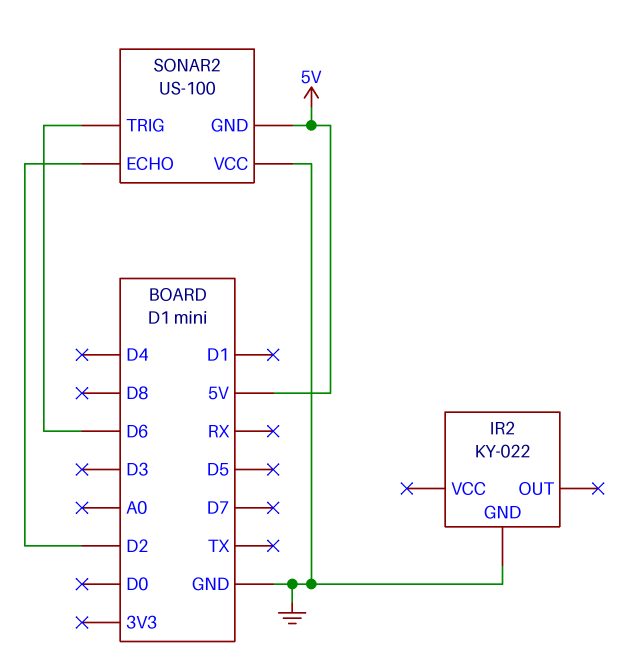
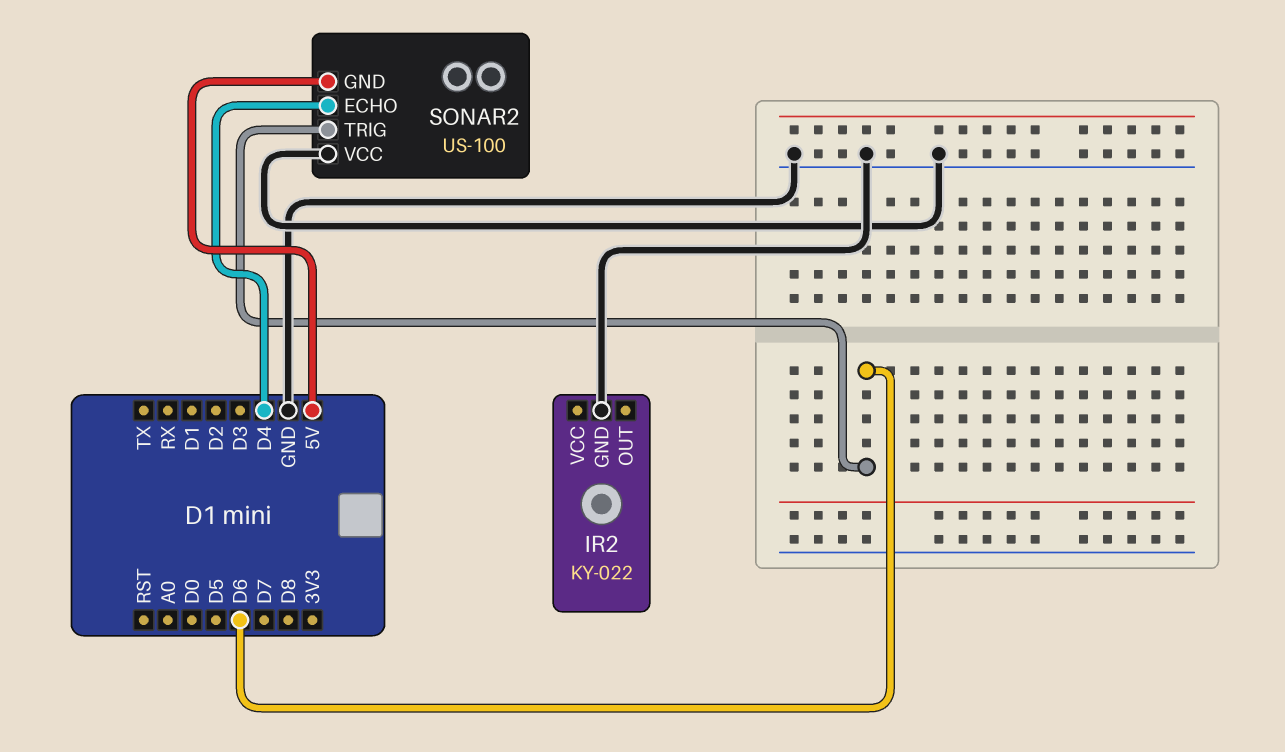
SONAR2 pin ECHO: D2 -> D4

